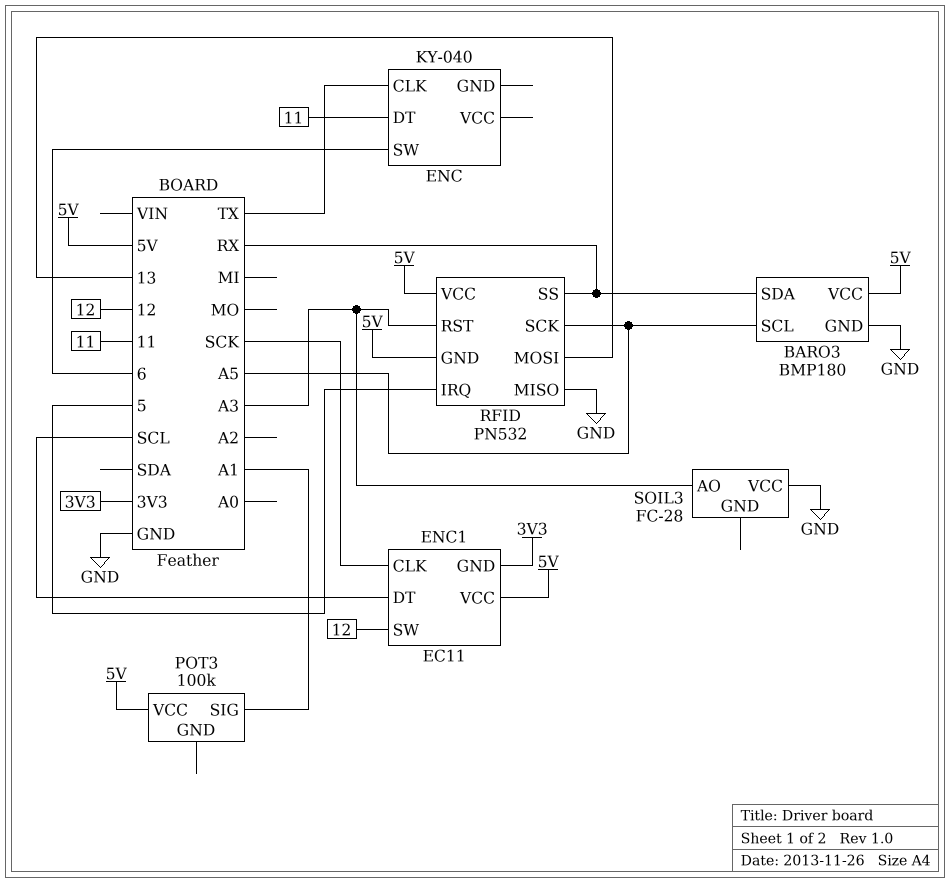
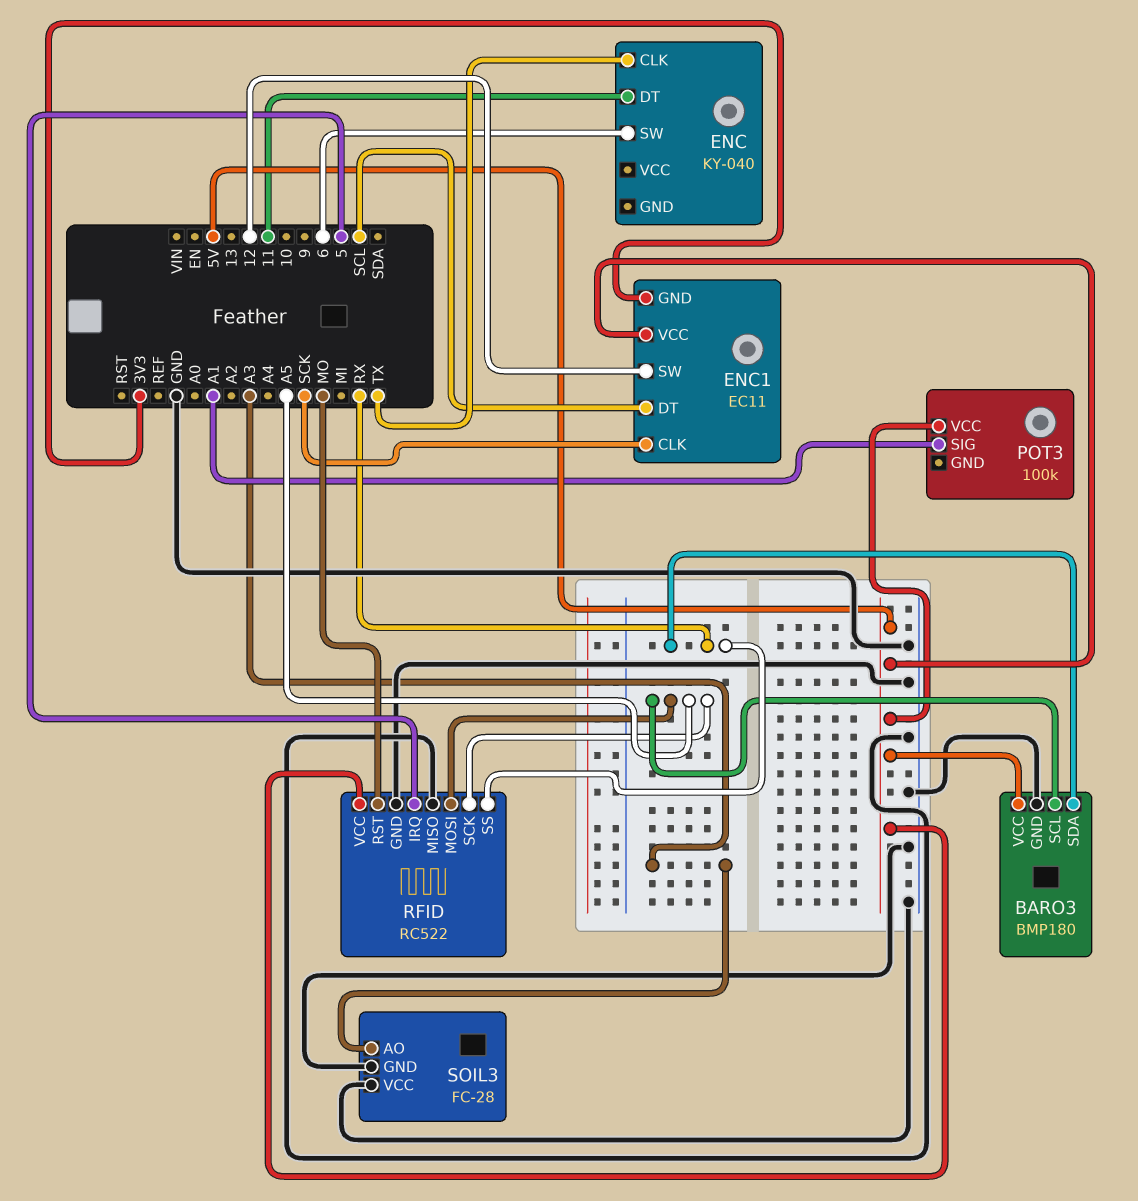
RFID: PN532 -> RC522
RFID pin GND: 5V -> GND
RFID pin MOSI: 13 -> A5
RFID pin RST: A3 -> MO
SOIL3 pin GND: none -> GND

